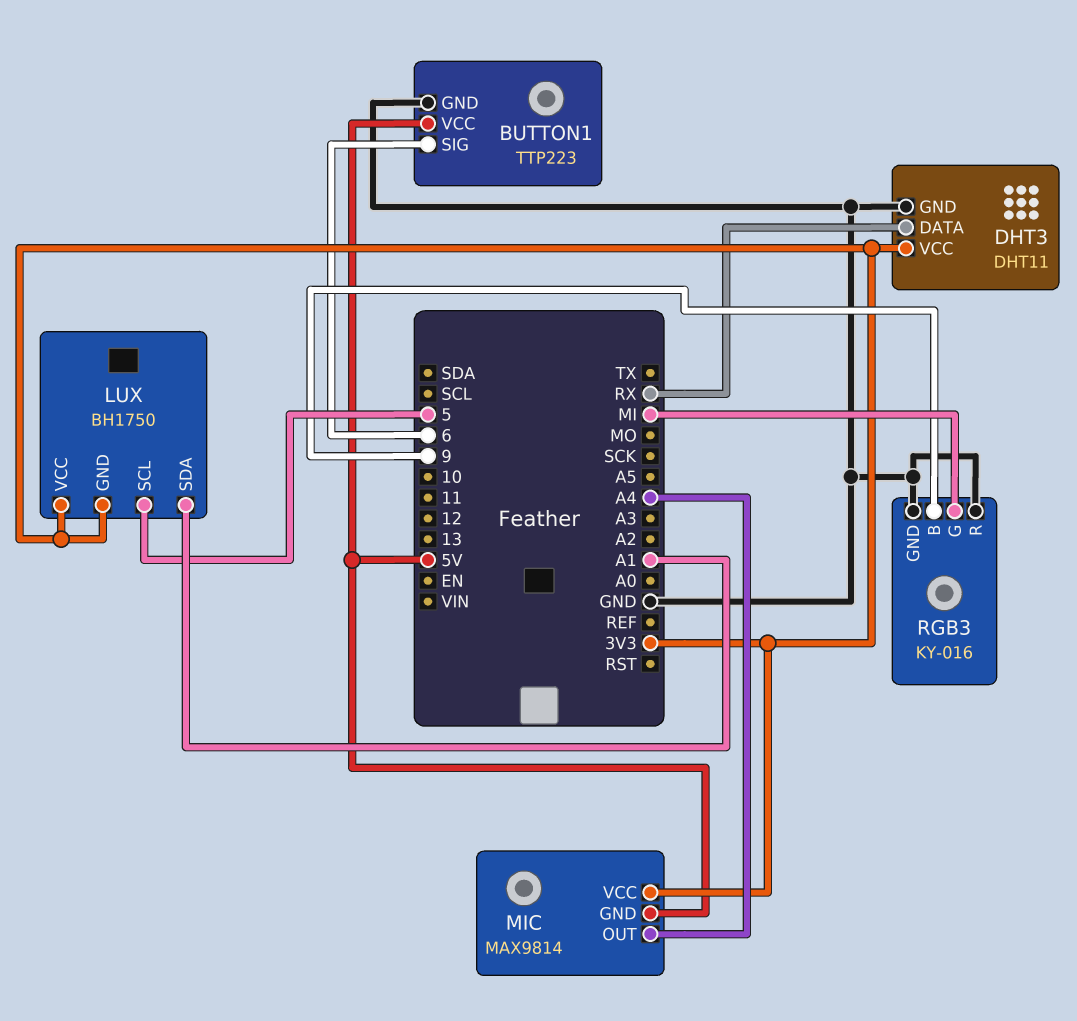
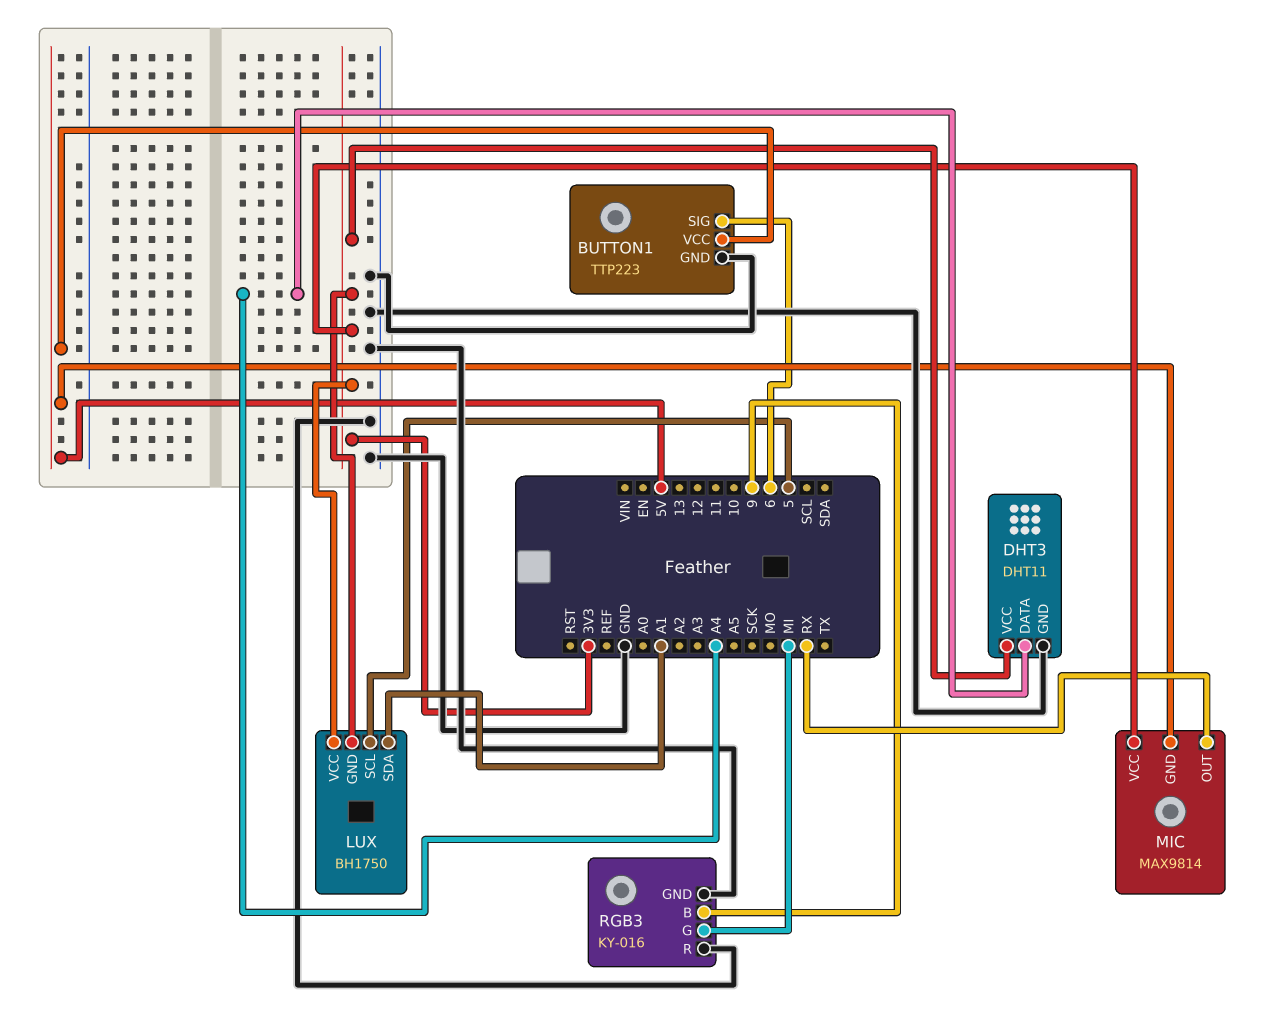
DHT3 pin DATA: RX -> A4
MIC pin OUT: A4 -> RX

